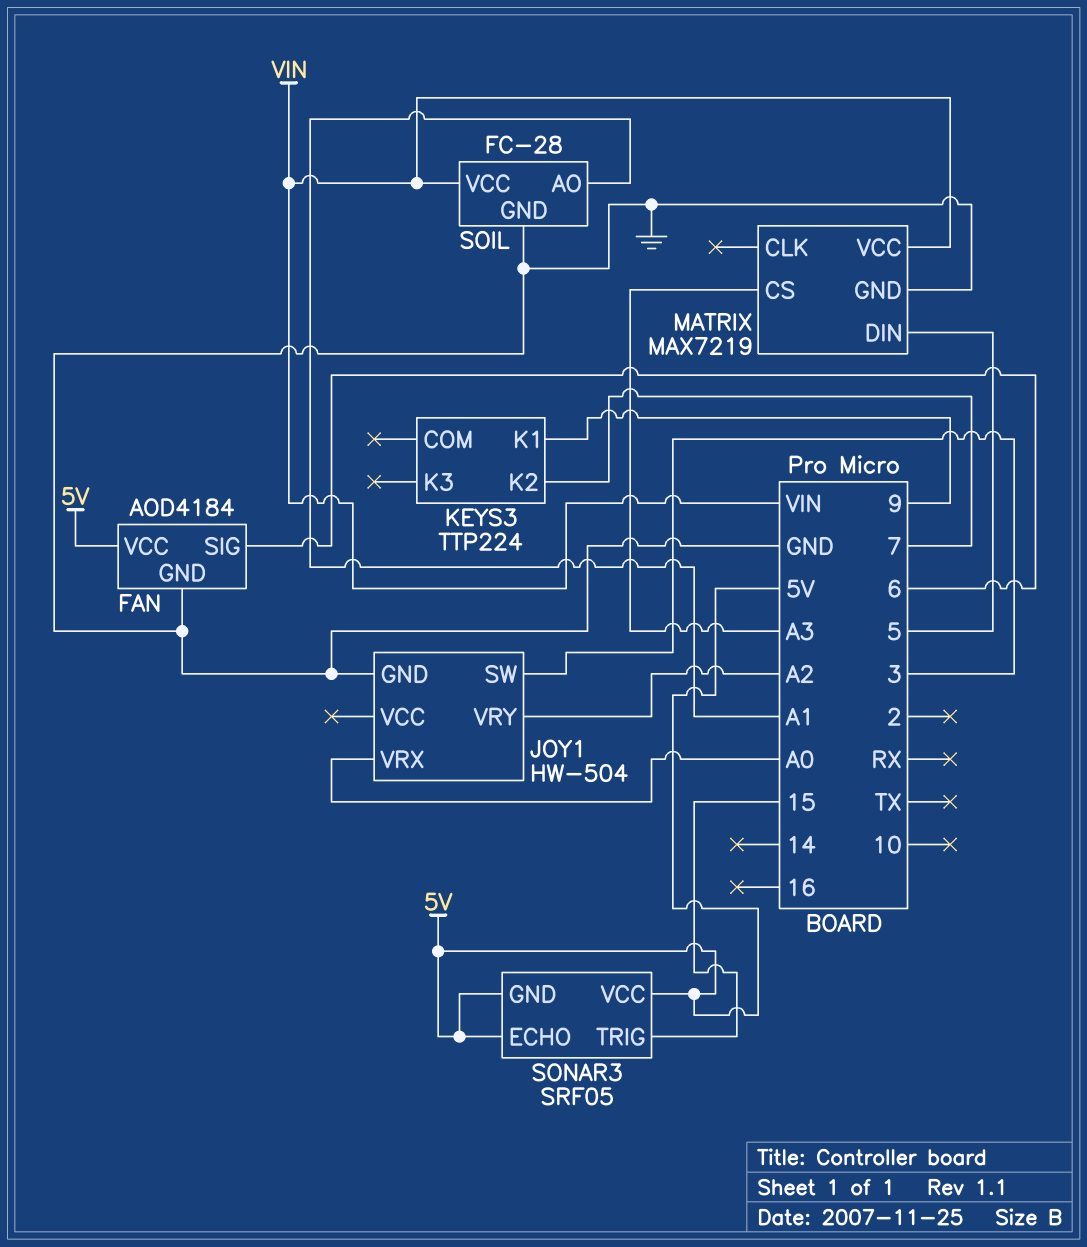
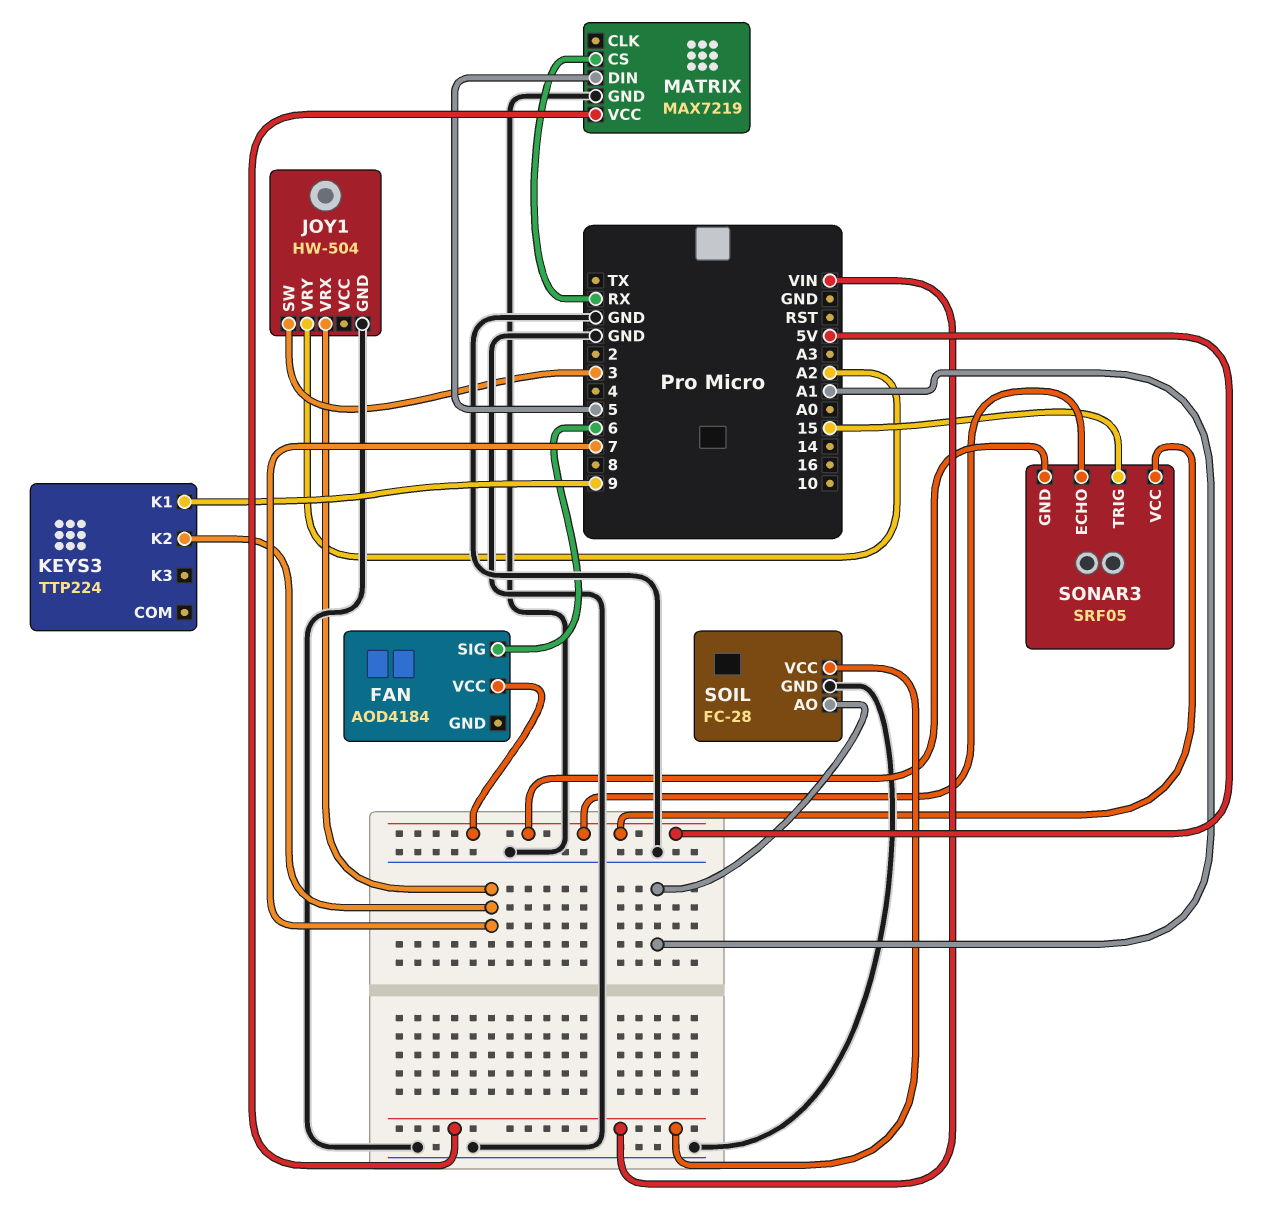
FAN pin GND: GND -> none
JOY1 pin VRX: A0 -> 7
MATRIX pin CS: A3 -> RX

